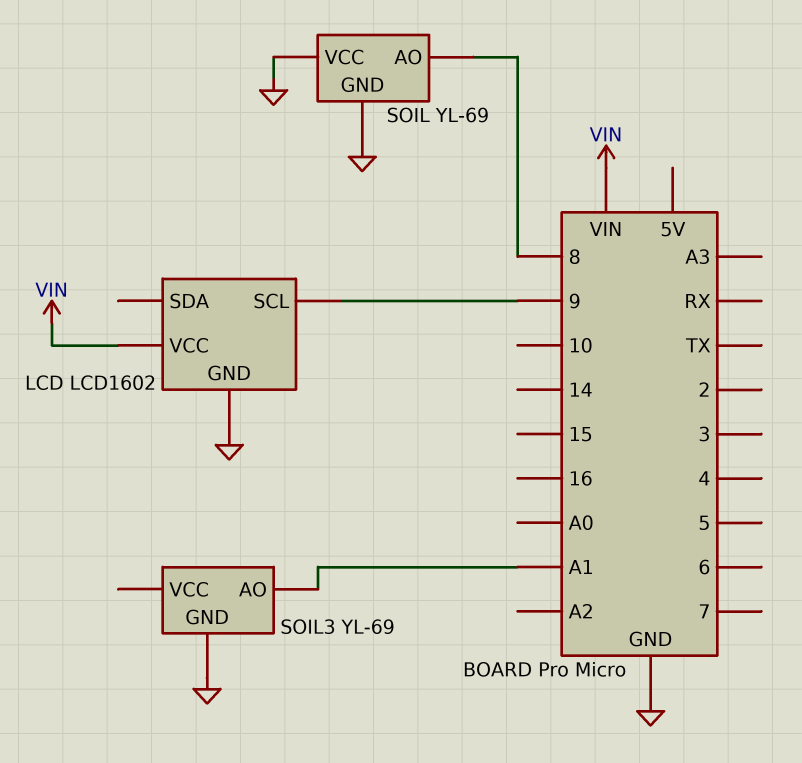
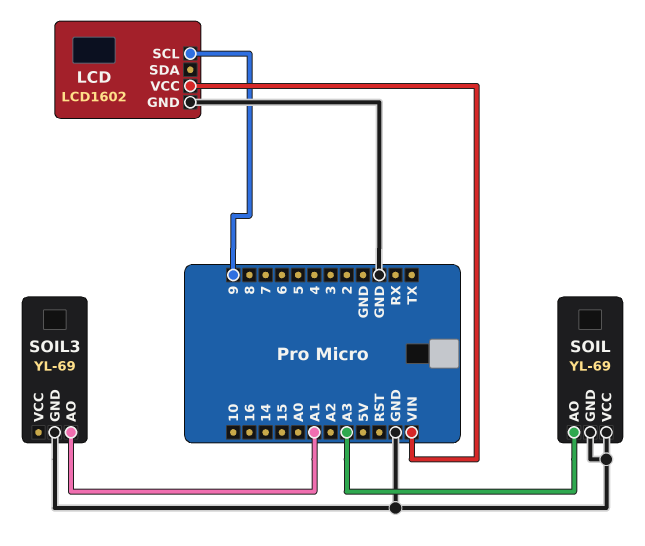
SOIL pin AO: 8 -> A3

